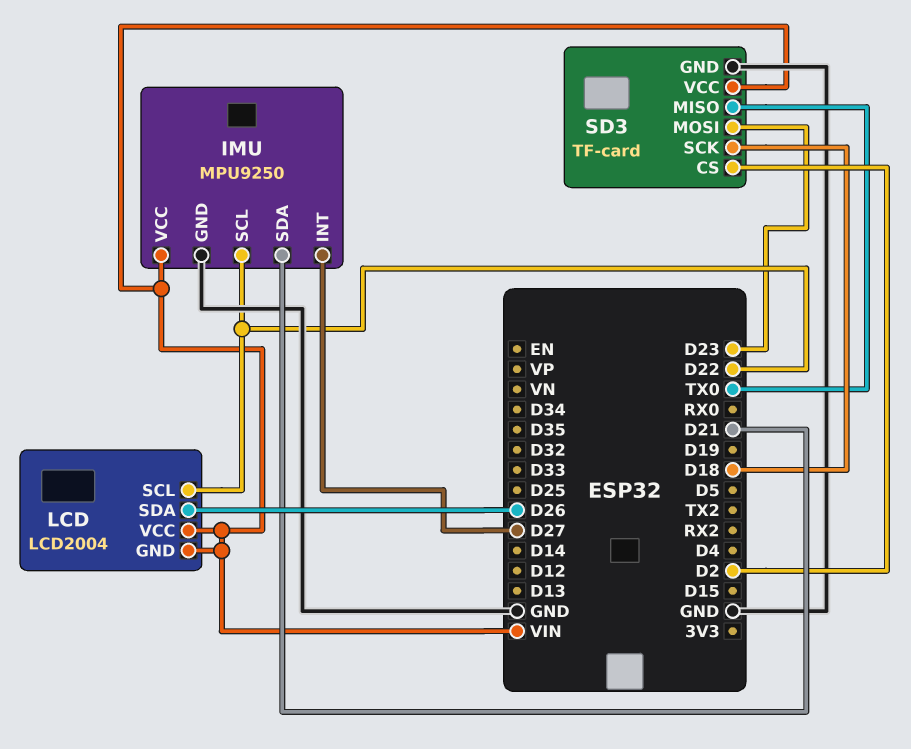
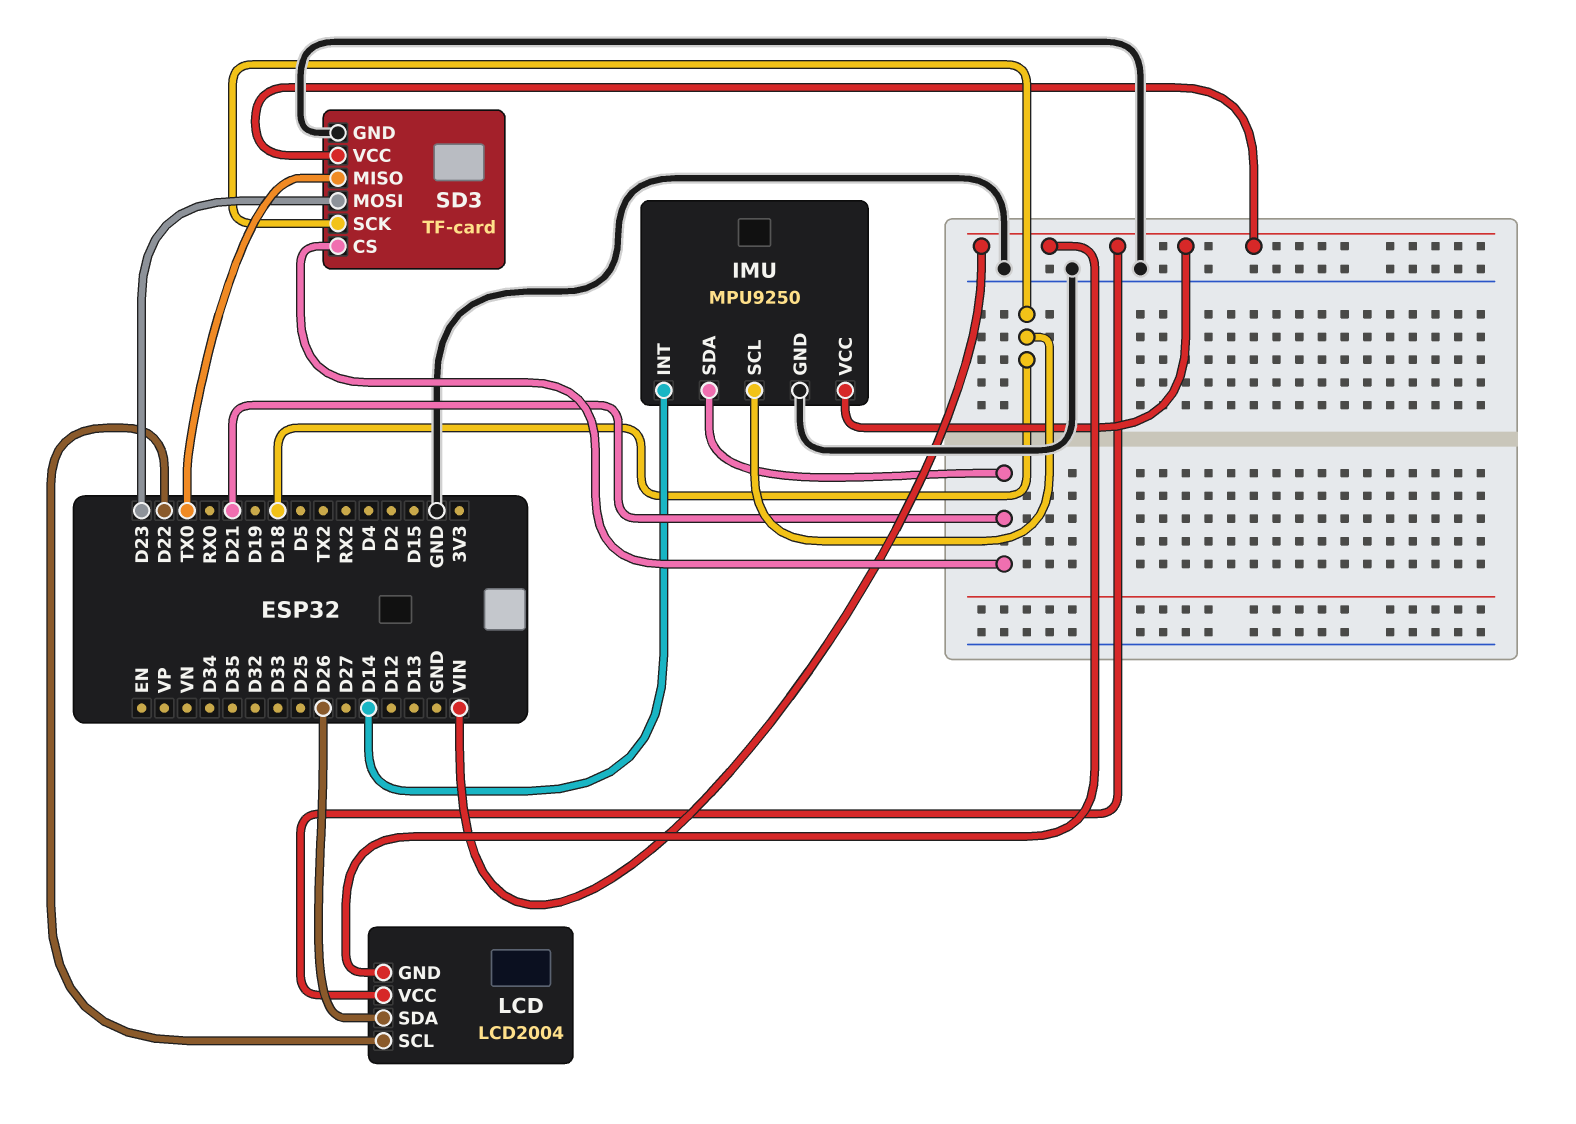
IMU pin INT: D27 -> D14
IMU pin SCL: D22 -> D18
SD3 pin CS: D2 -> D21

